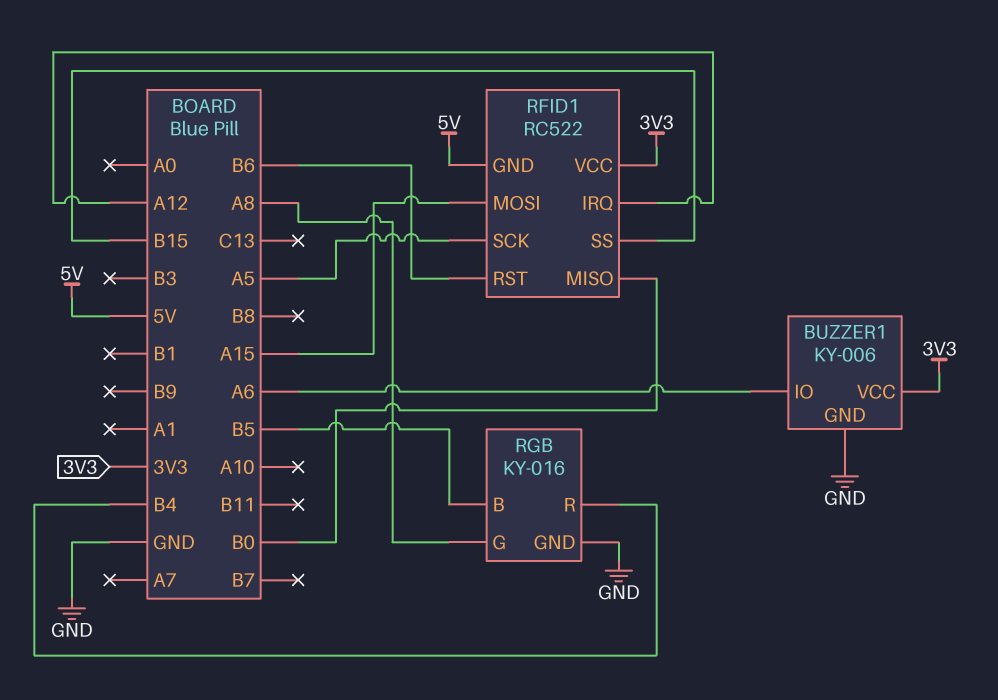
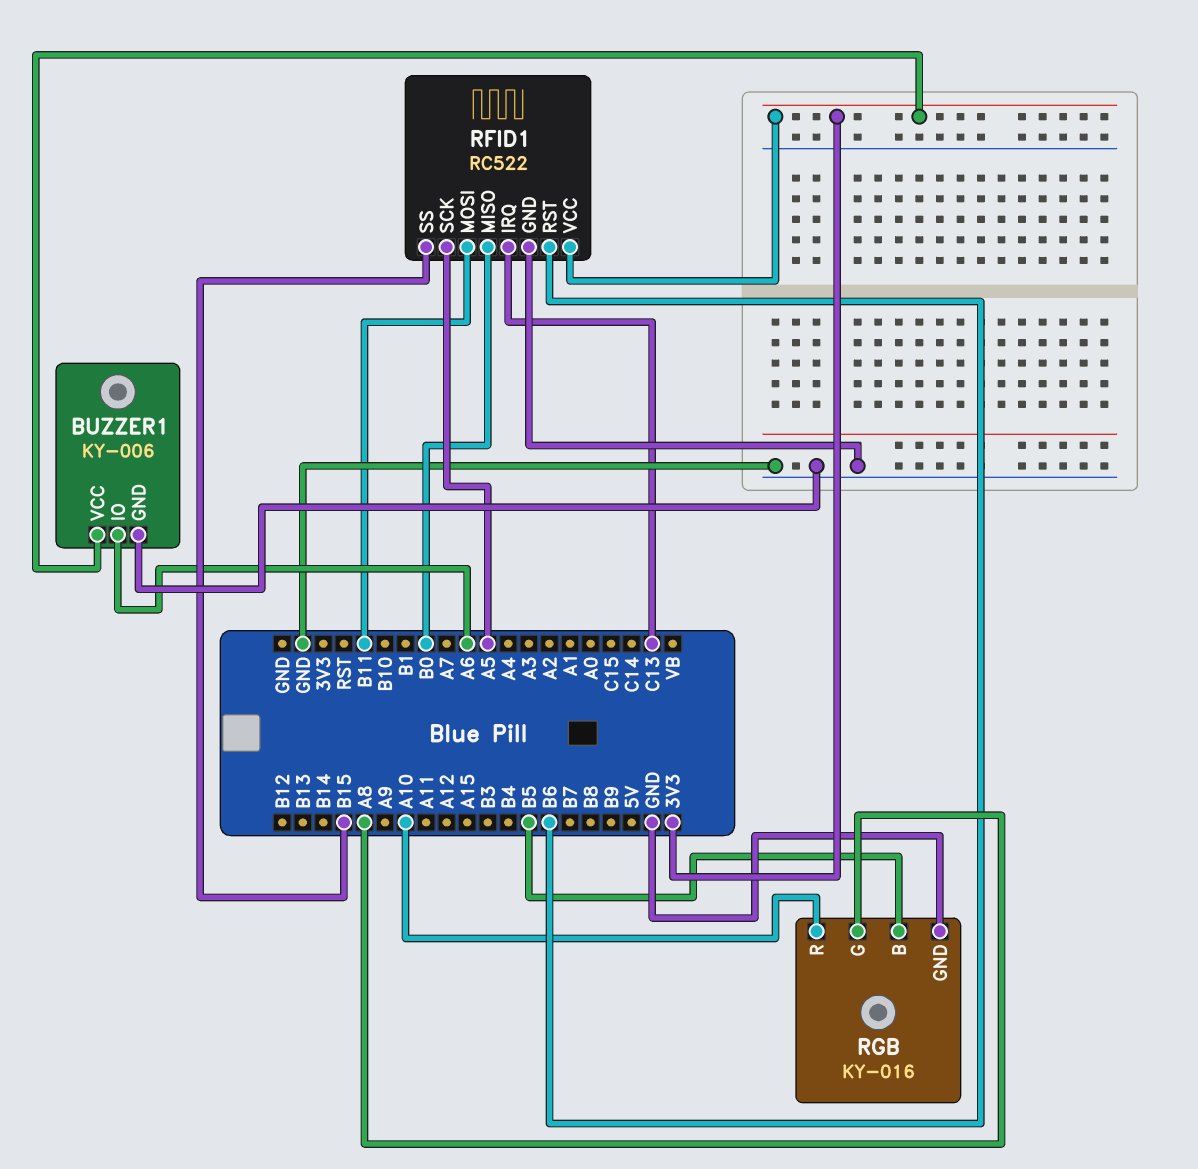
RFID1 pin GND: 5V -> GND
RFID1 pin IRQ: A12 -> C13
RFID1 pin MOSI: A15 -> B11
RGB pin R: B4 -> A10

